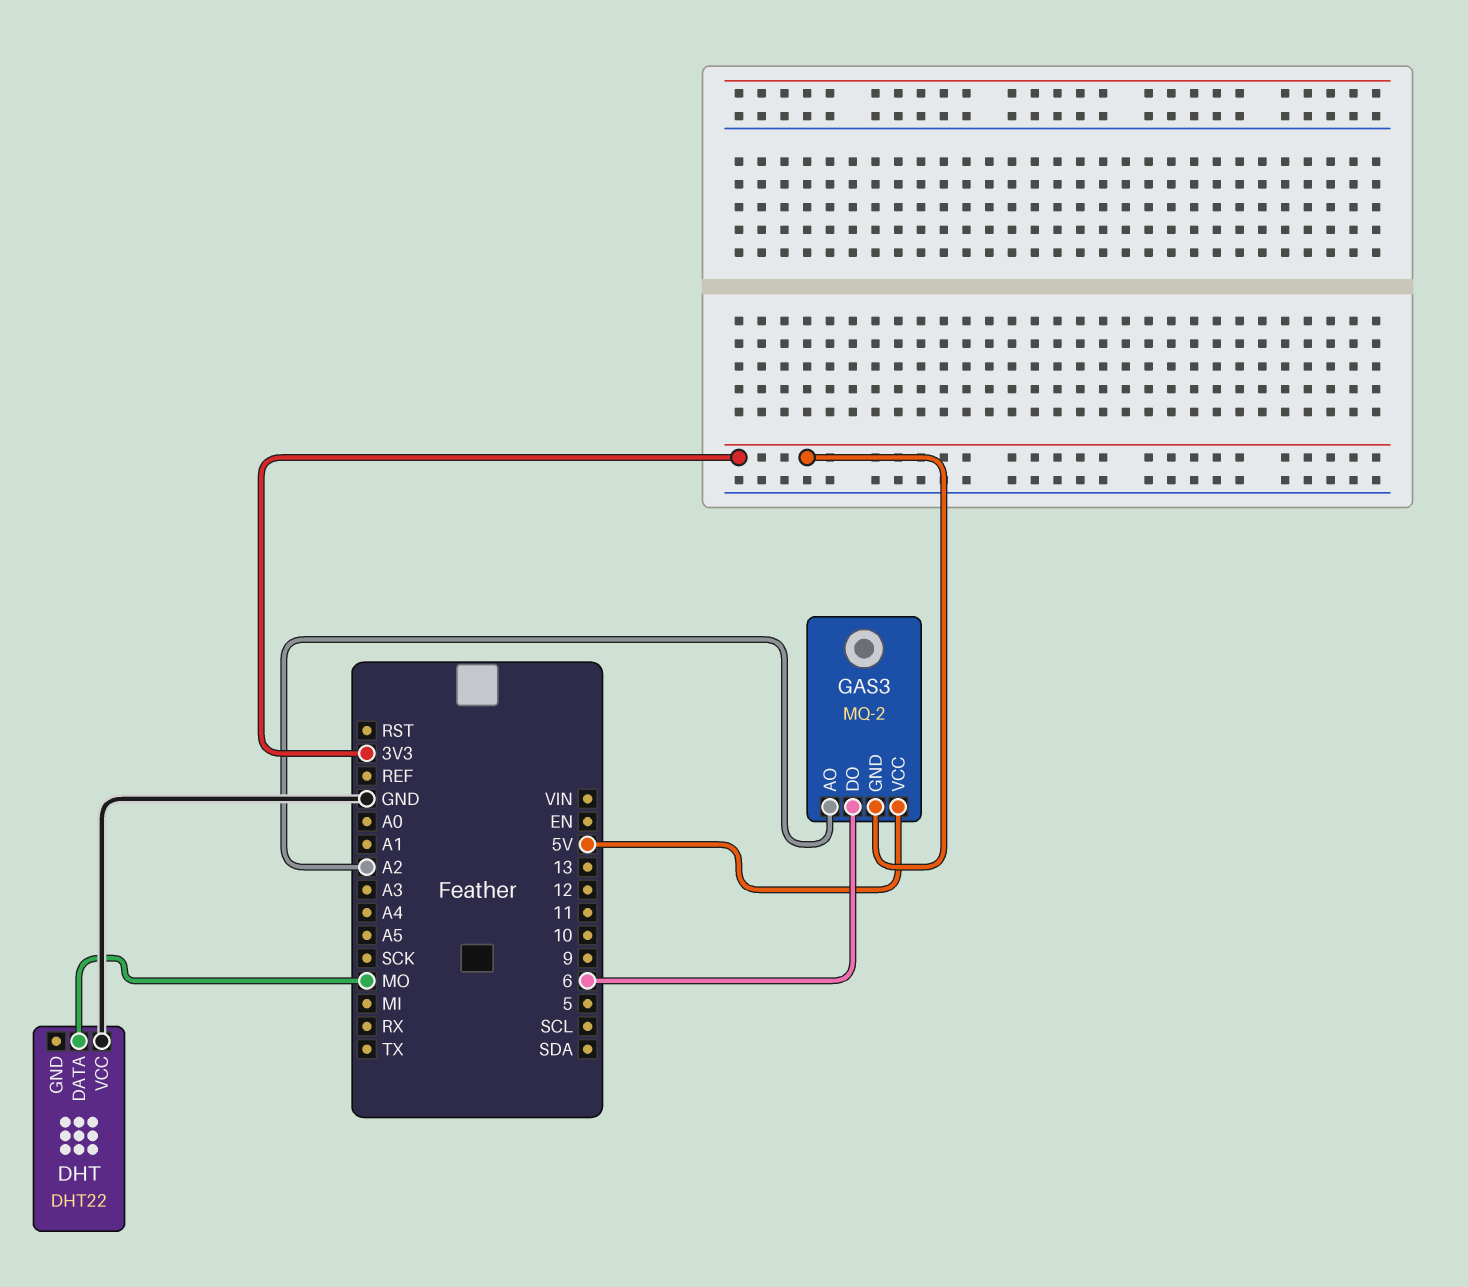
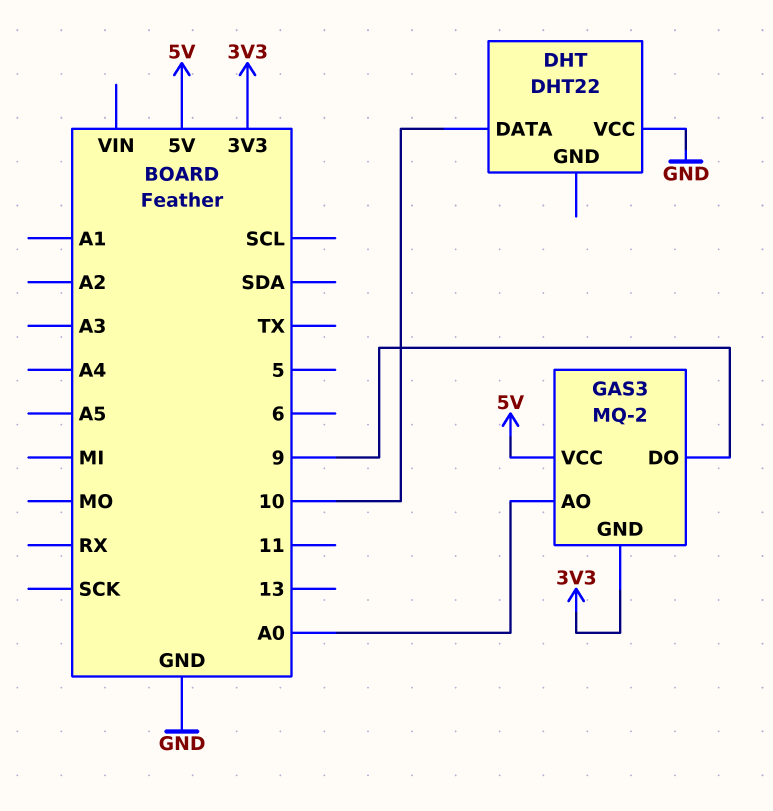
DHT pin DATA: MO -> 10
GAS3 pin AO: A2 -> A0
GAS3 pin DO: 6 -> 9

